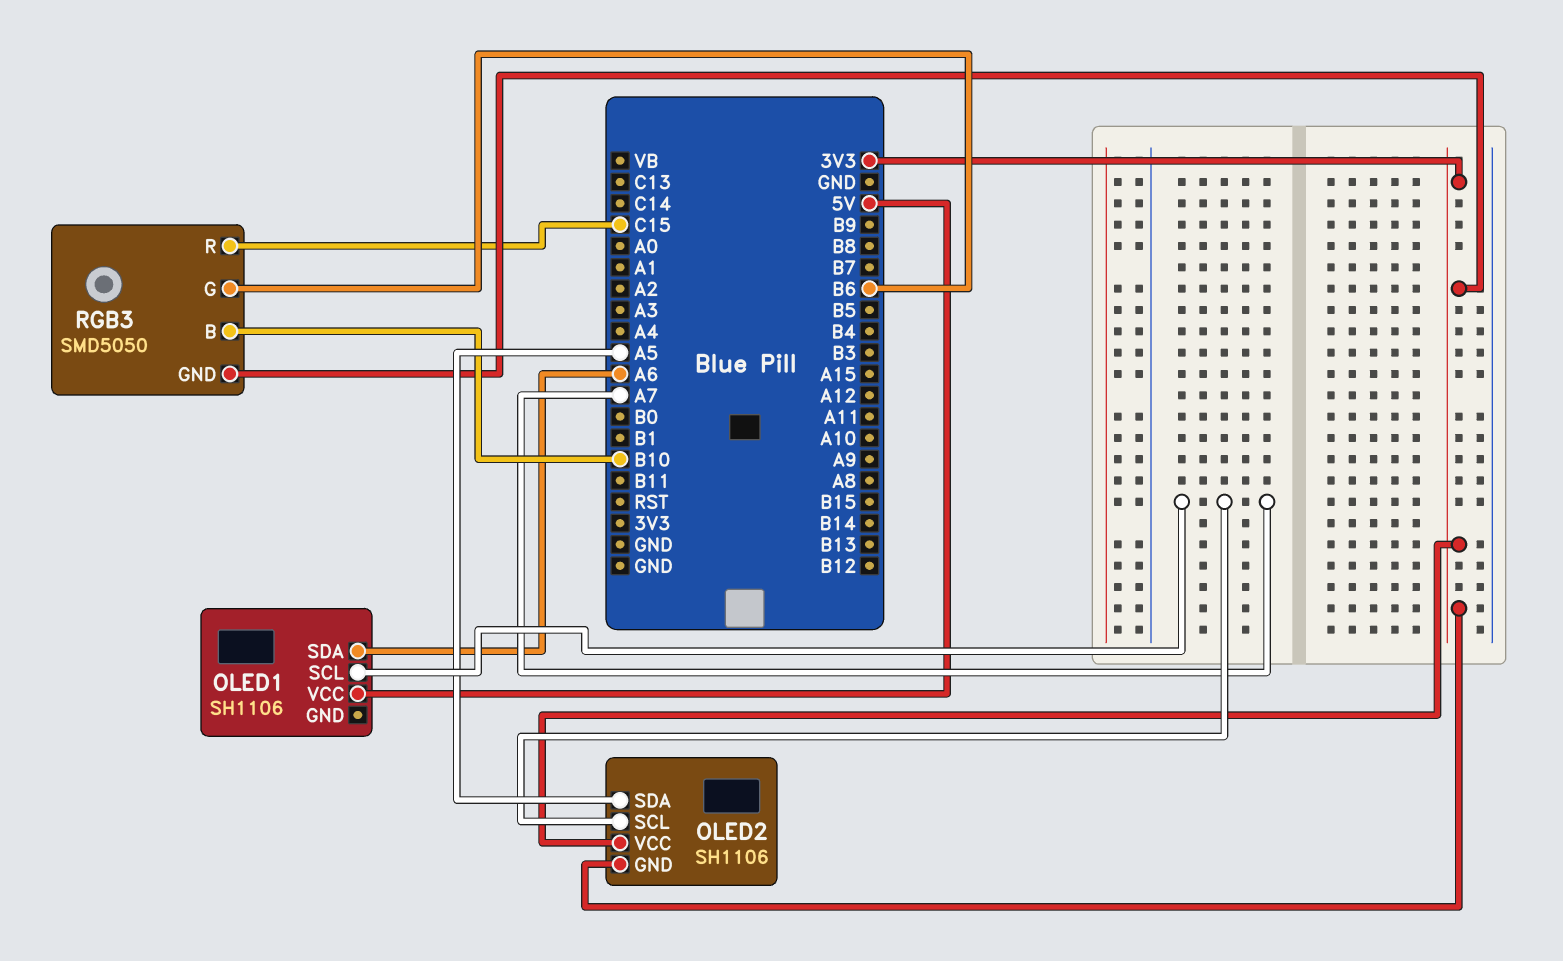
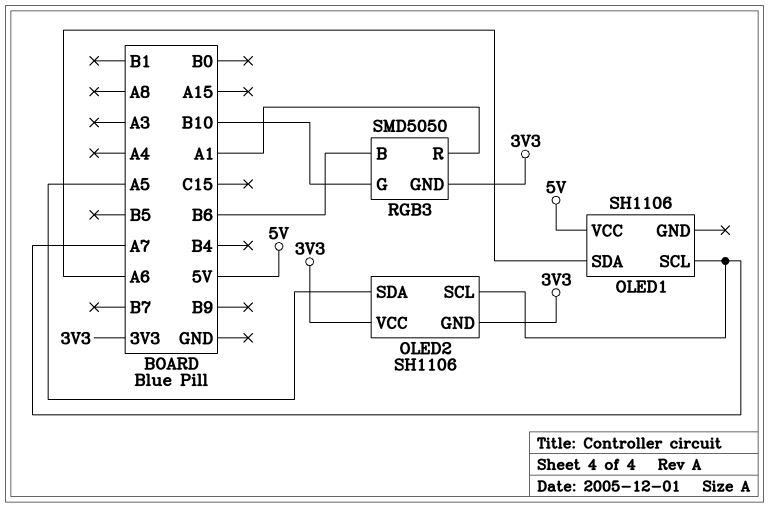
RGB3 pin B: B10 -> B6
RGB3 pin G: B6 -> B10
RGB3 pin R: C15 -> A1

